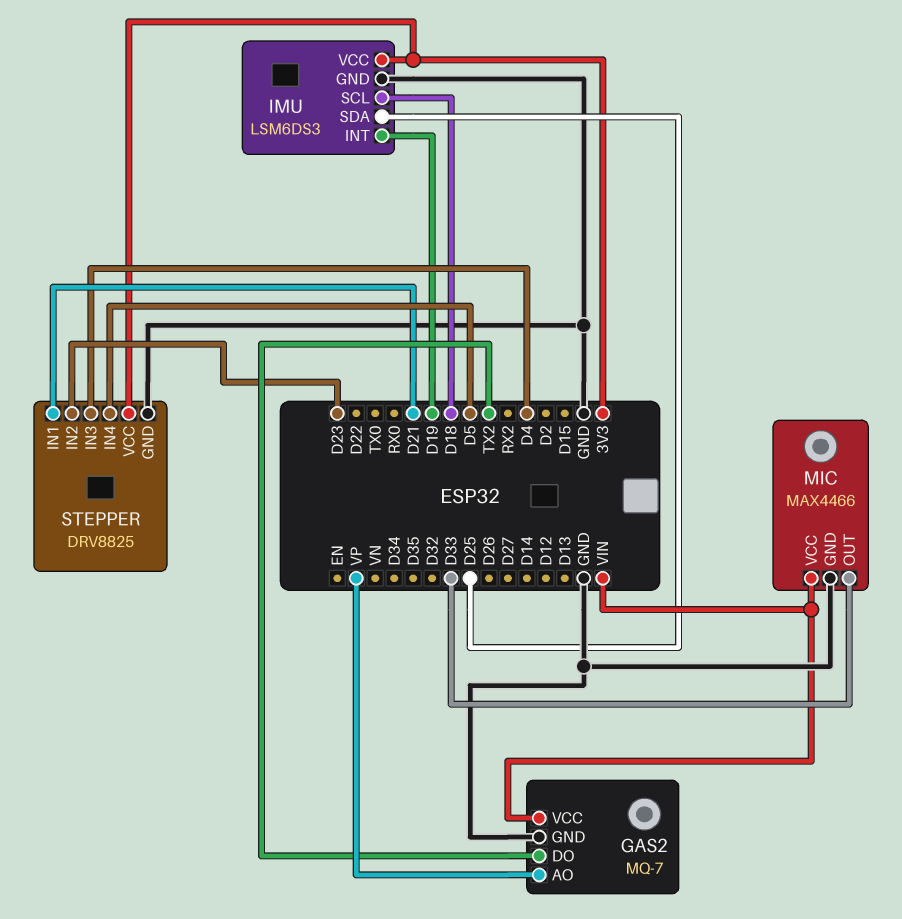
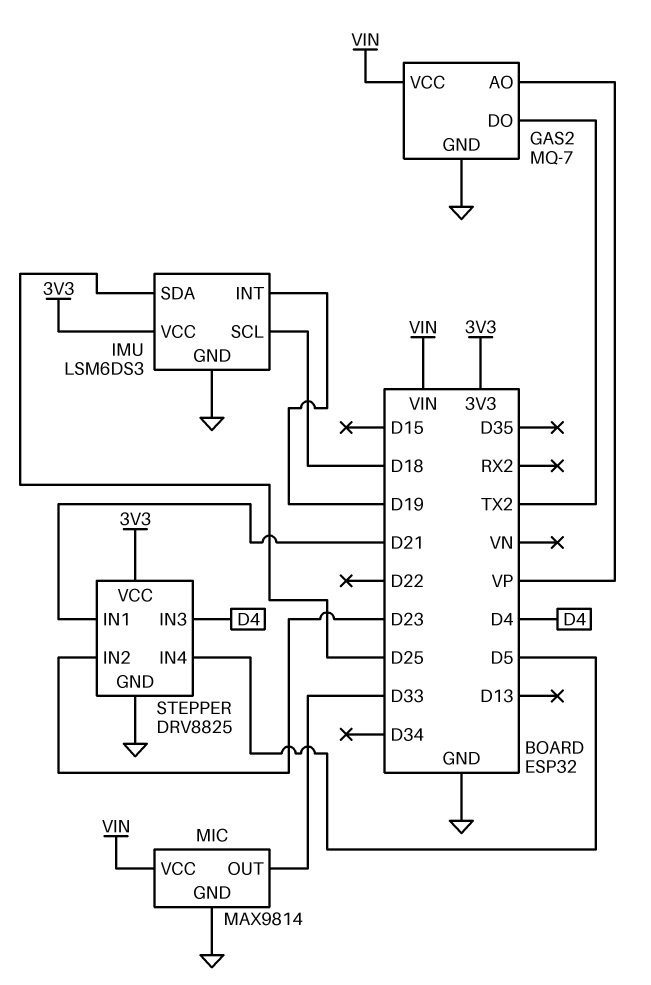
MIC: MAX4466 -> MAX9814

